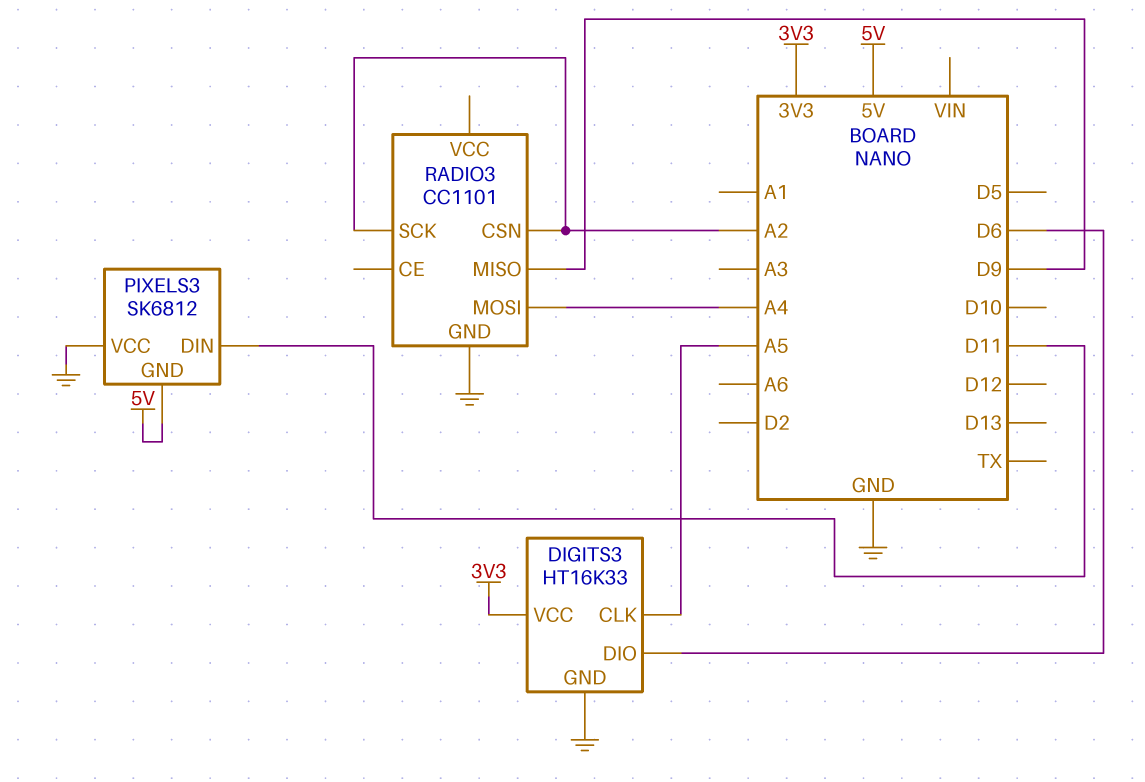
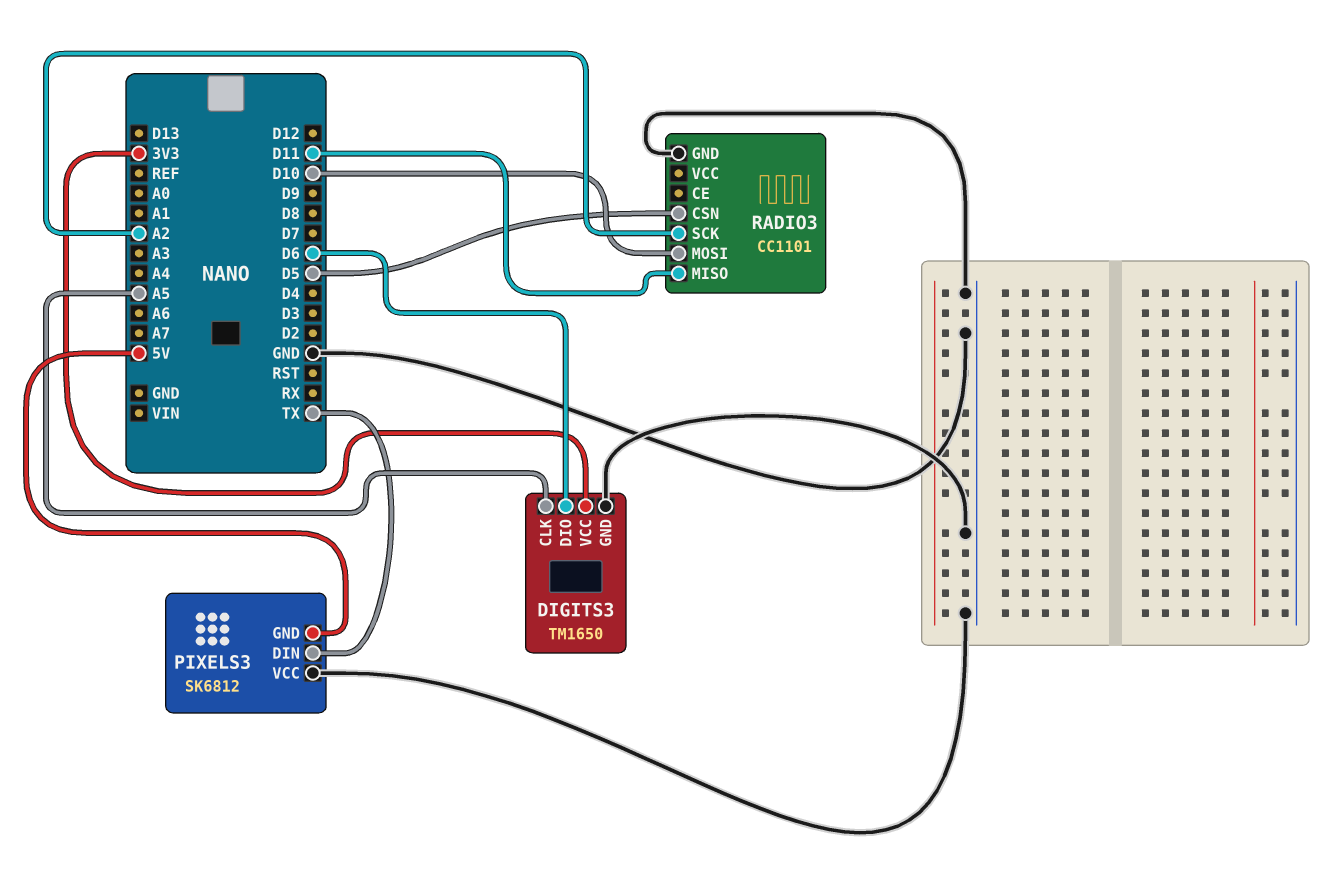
DIGITS3: HT16K33 -> TM1650
PIXELS3 pin DIN: D11 -> TX
RADIO3 pin CSN: A2 -> D5
RADIO3 pin MISO: D9 -> D11
RADIO3 pin MOSI: A4 -> D10

